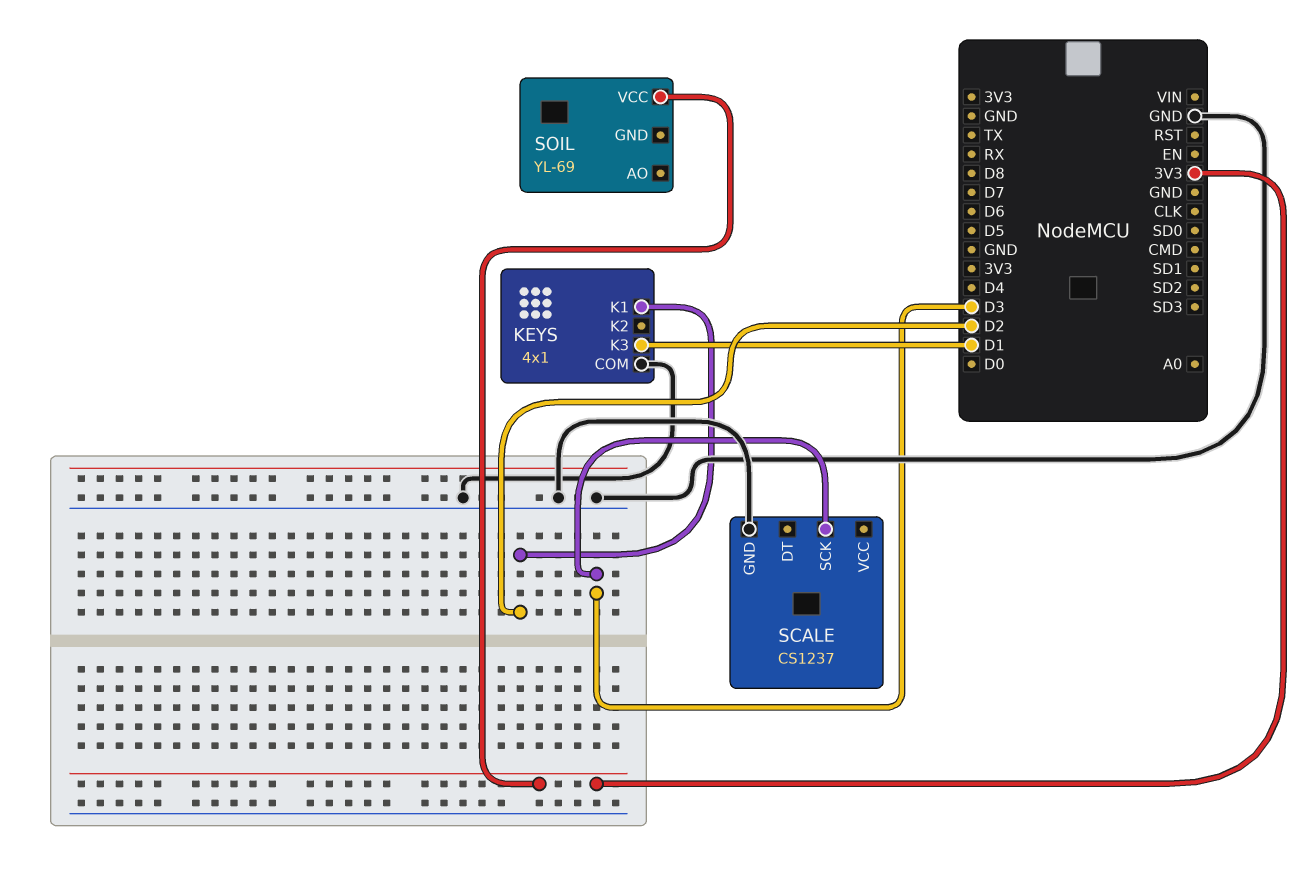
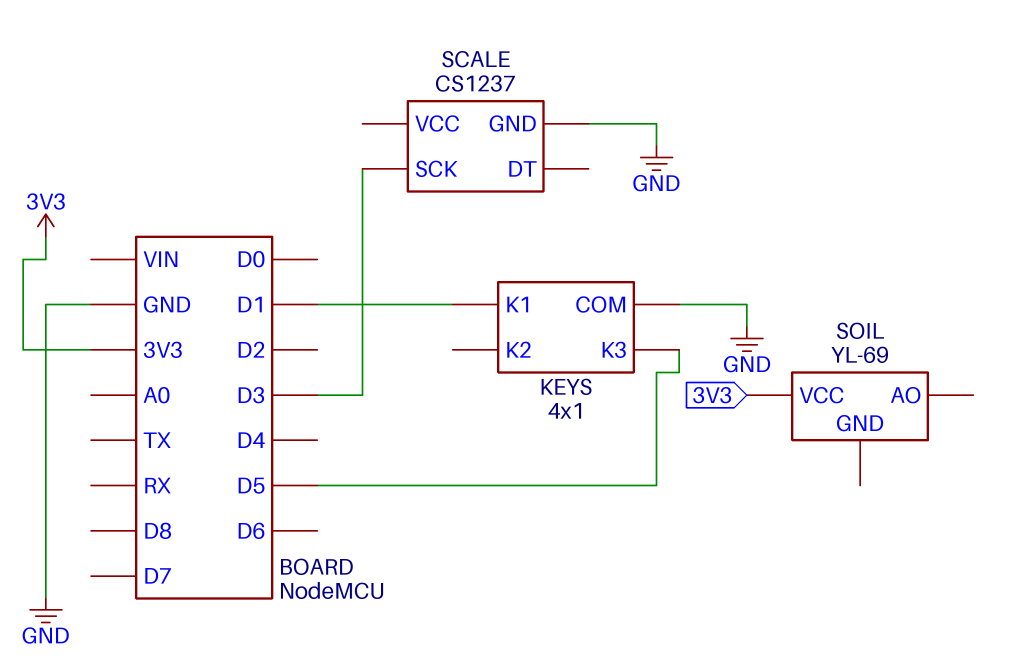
KEYS pin K1: D2 -> D1
KEYS pin K3: D1 -> D5

